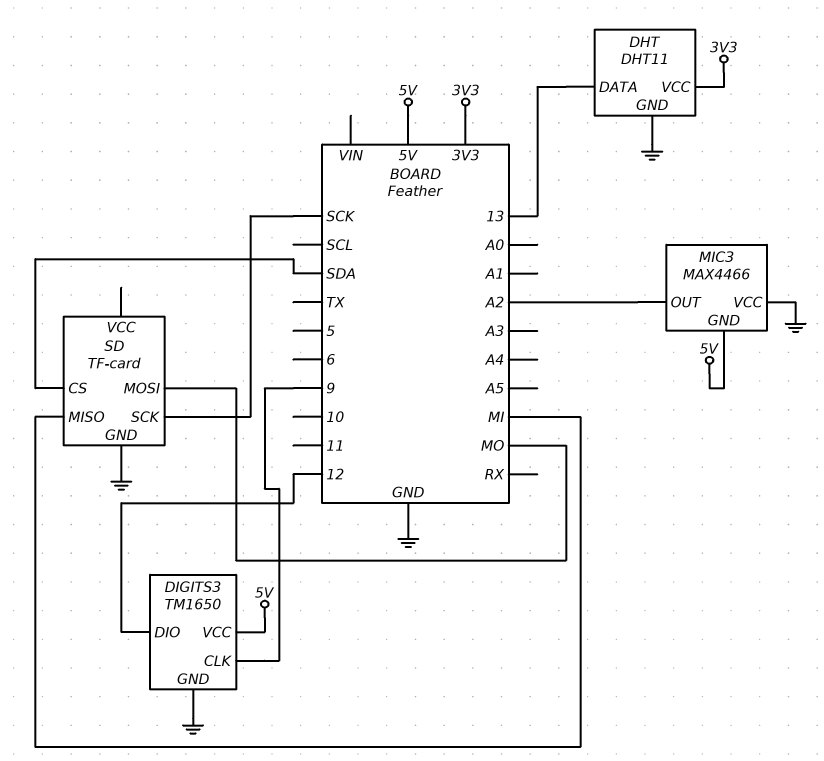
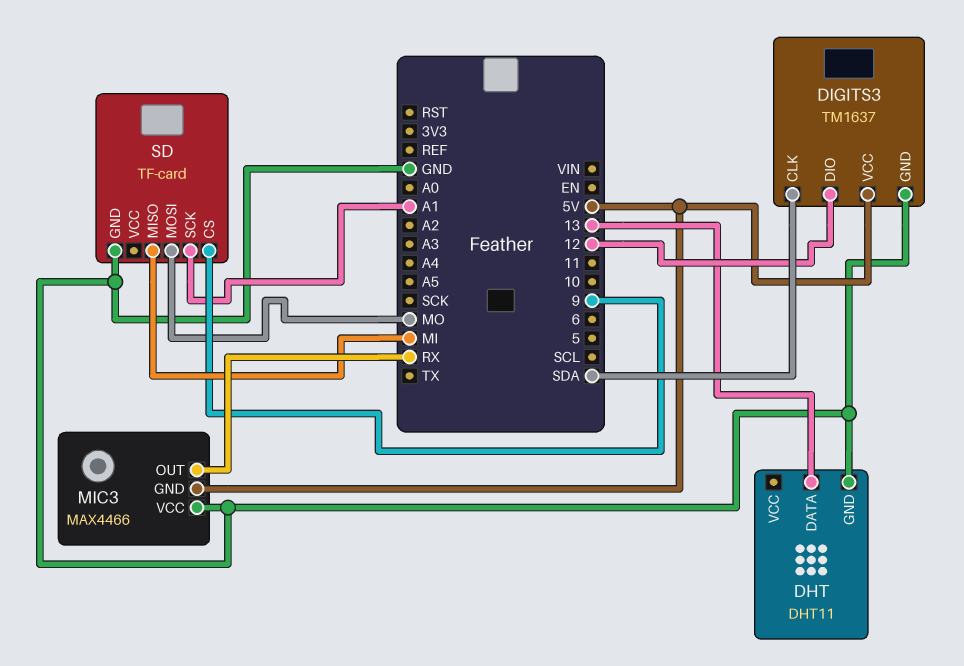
DHT pin VCC: 3V3 -> none
DIGITS3: TM1650 -> TM1637
DIGITS3 pin CLK: 9 -> SDA
MIC3 pin OUT: A2 -> RX
SD pin CS: SDA -> 9
SD pin SCK: SCK -> A1

